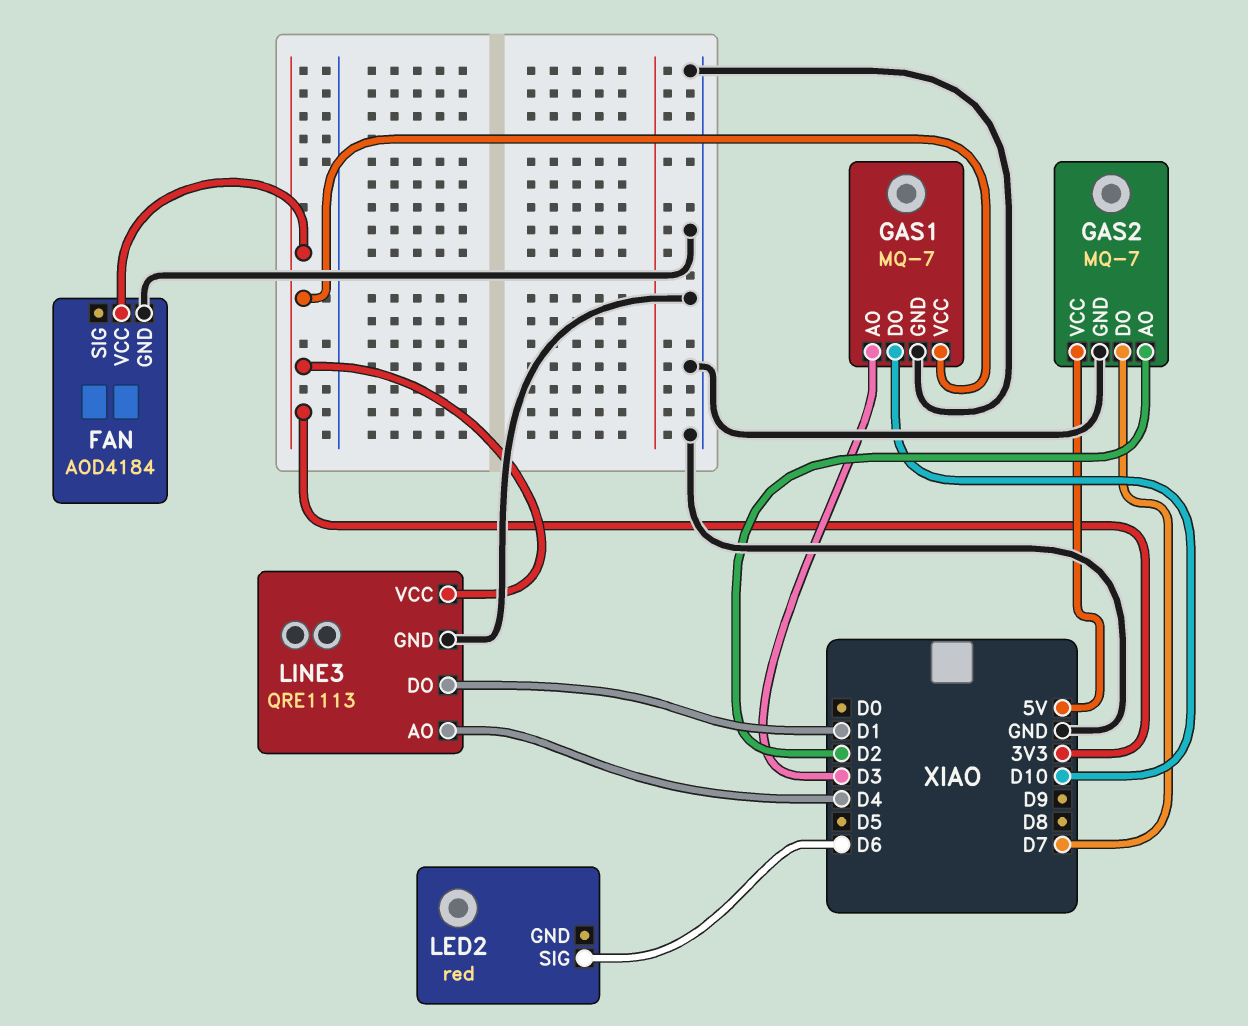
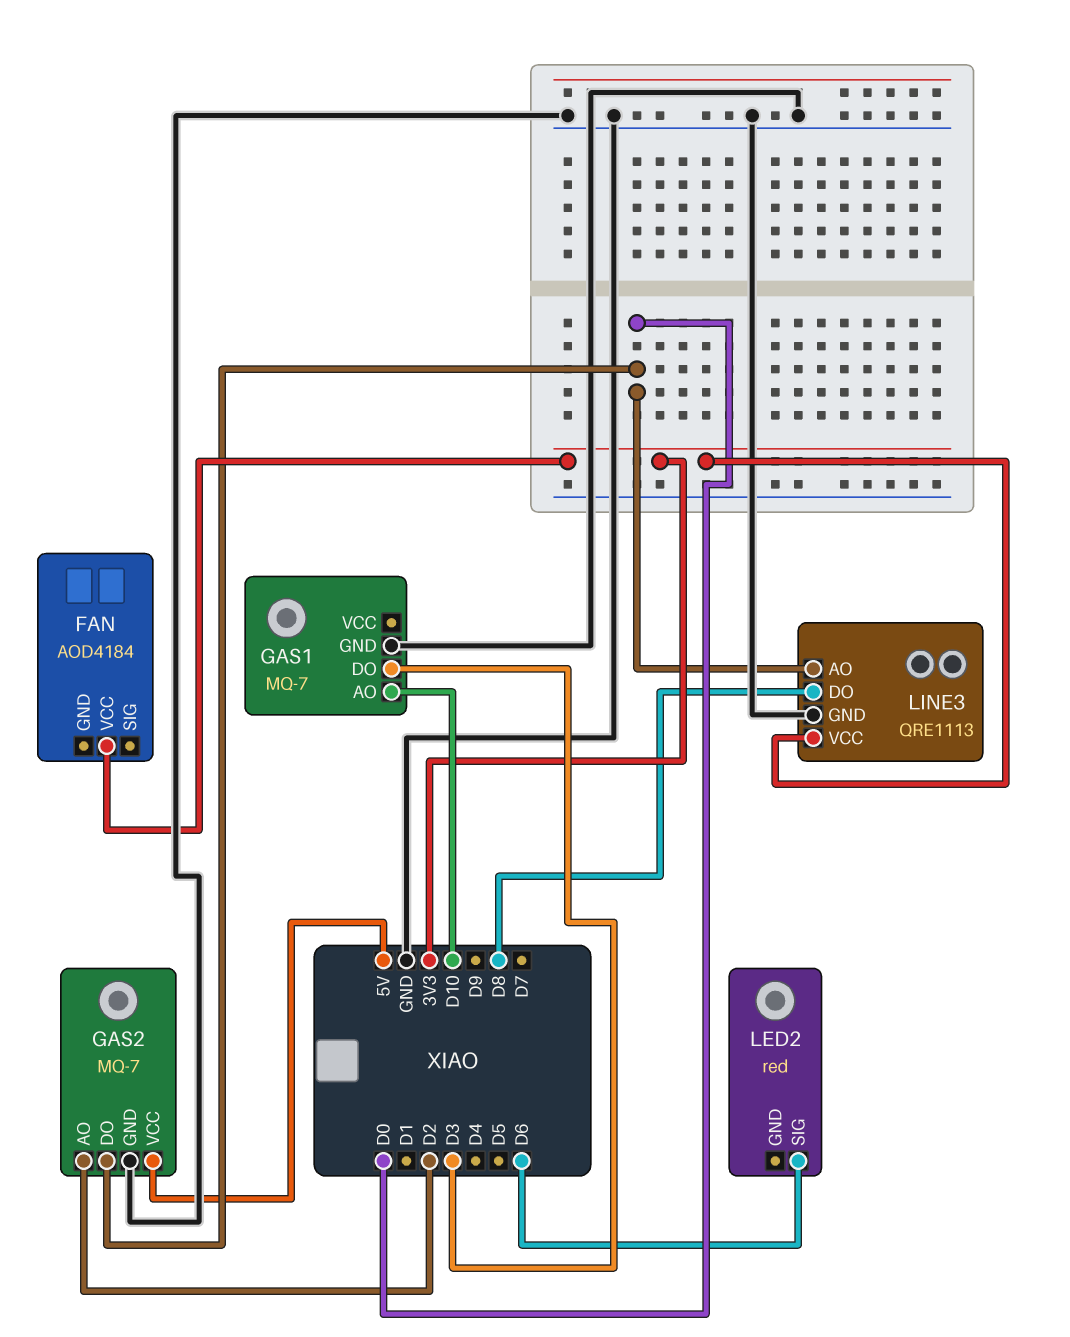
FAN pin GND: GND -> none
GAS1 pin AO: D3 -> D10
GAS1 pin DO: D10 -> D3
GAS1 pin VCC: 3V3 -> none
GAS2 pin DO: D7 -> D0
LINE3 pin AO: D4 -> D0
LINE3 pin DO: D1 -> D8

